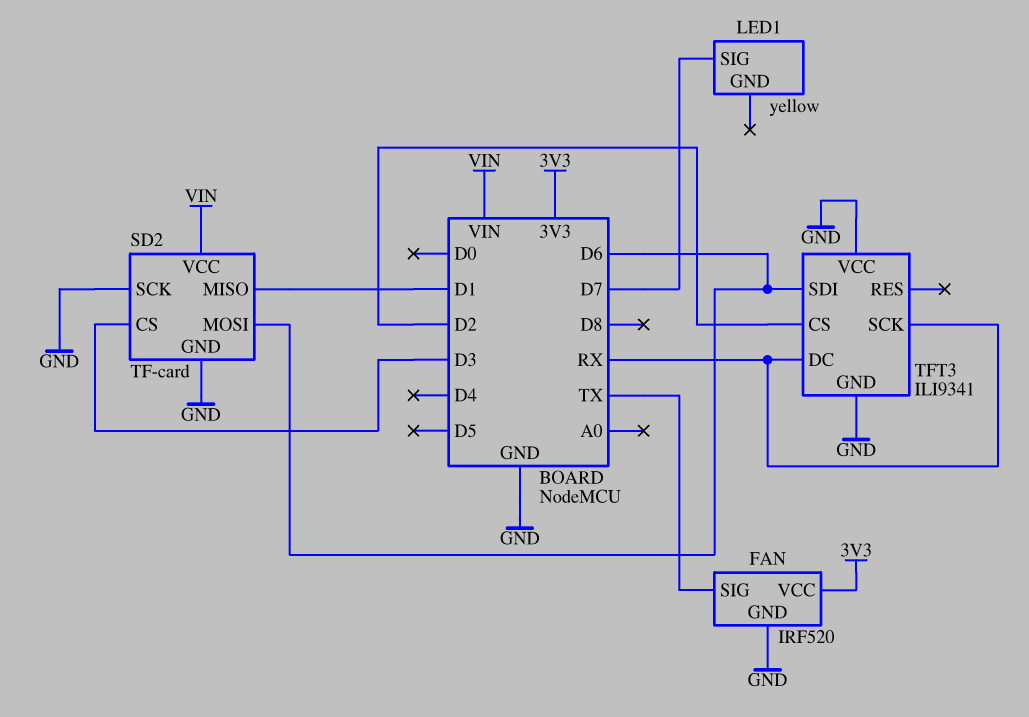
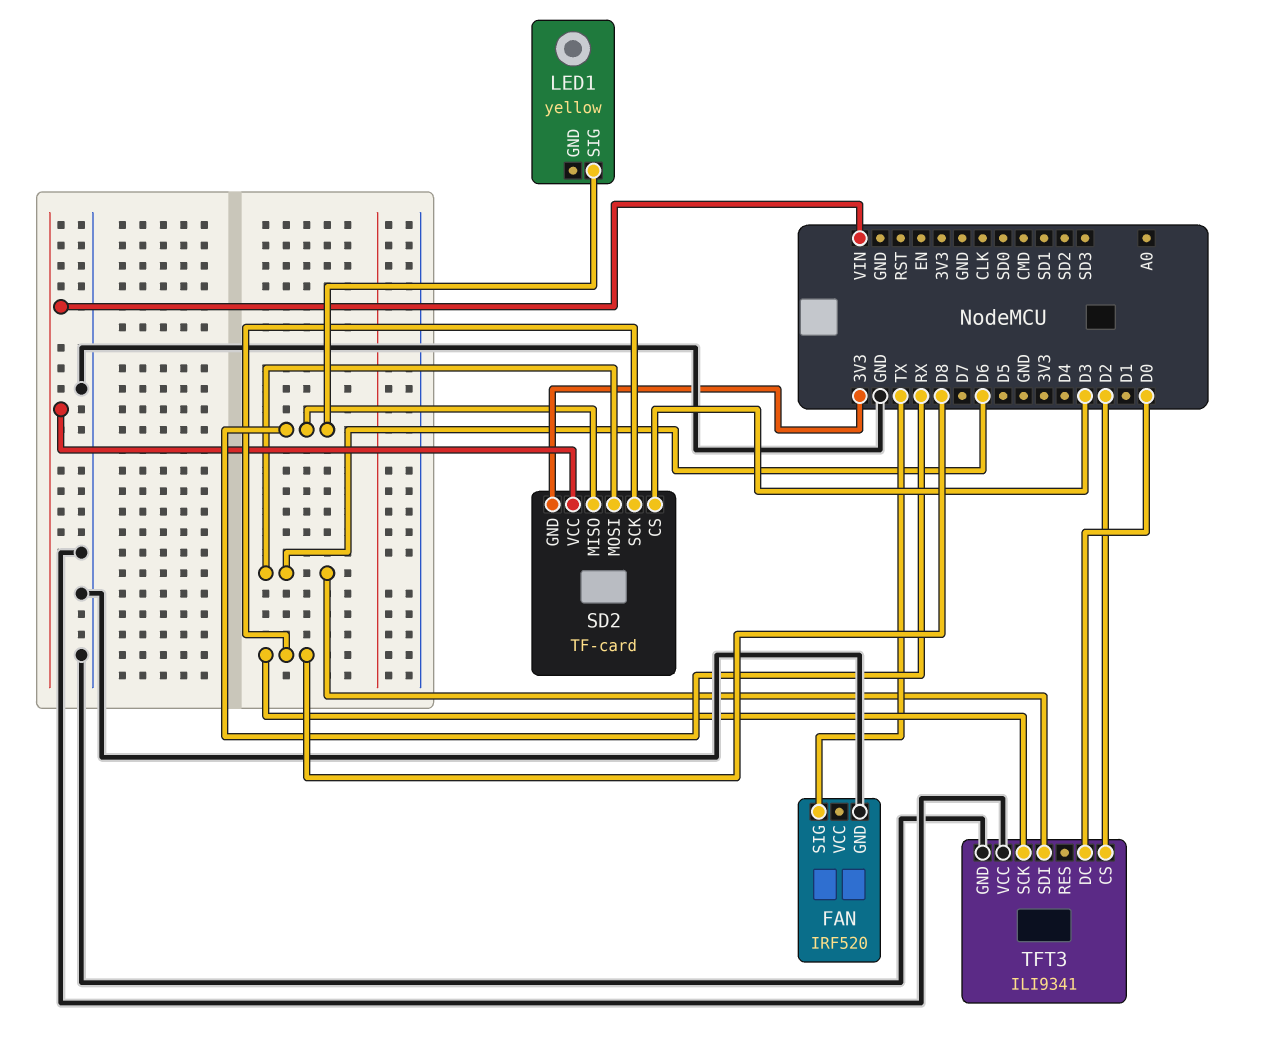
FAN pin VCC: 3V3 -> none
LED1 pin SIG: D7 -> RX
SD2 pin GND: GND -> 3V3
SD2 pin MISO: D1 -> RX
SD2 pin SCK: GND -> D8
TFT3 pin DC: RX -> D0
TFT3 pin SCK: RX -> D8

